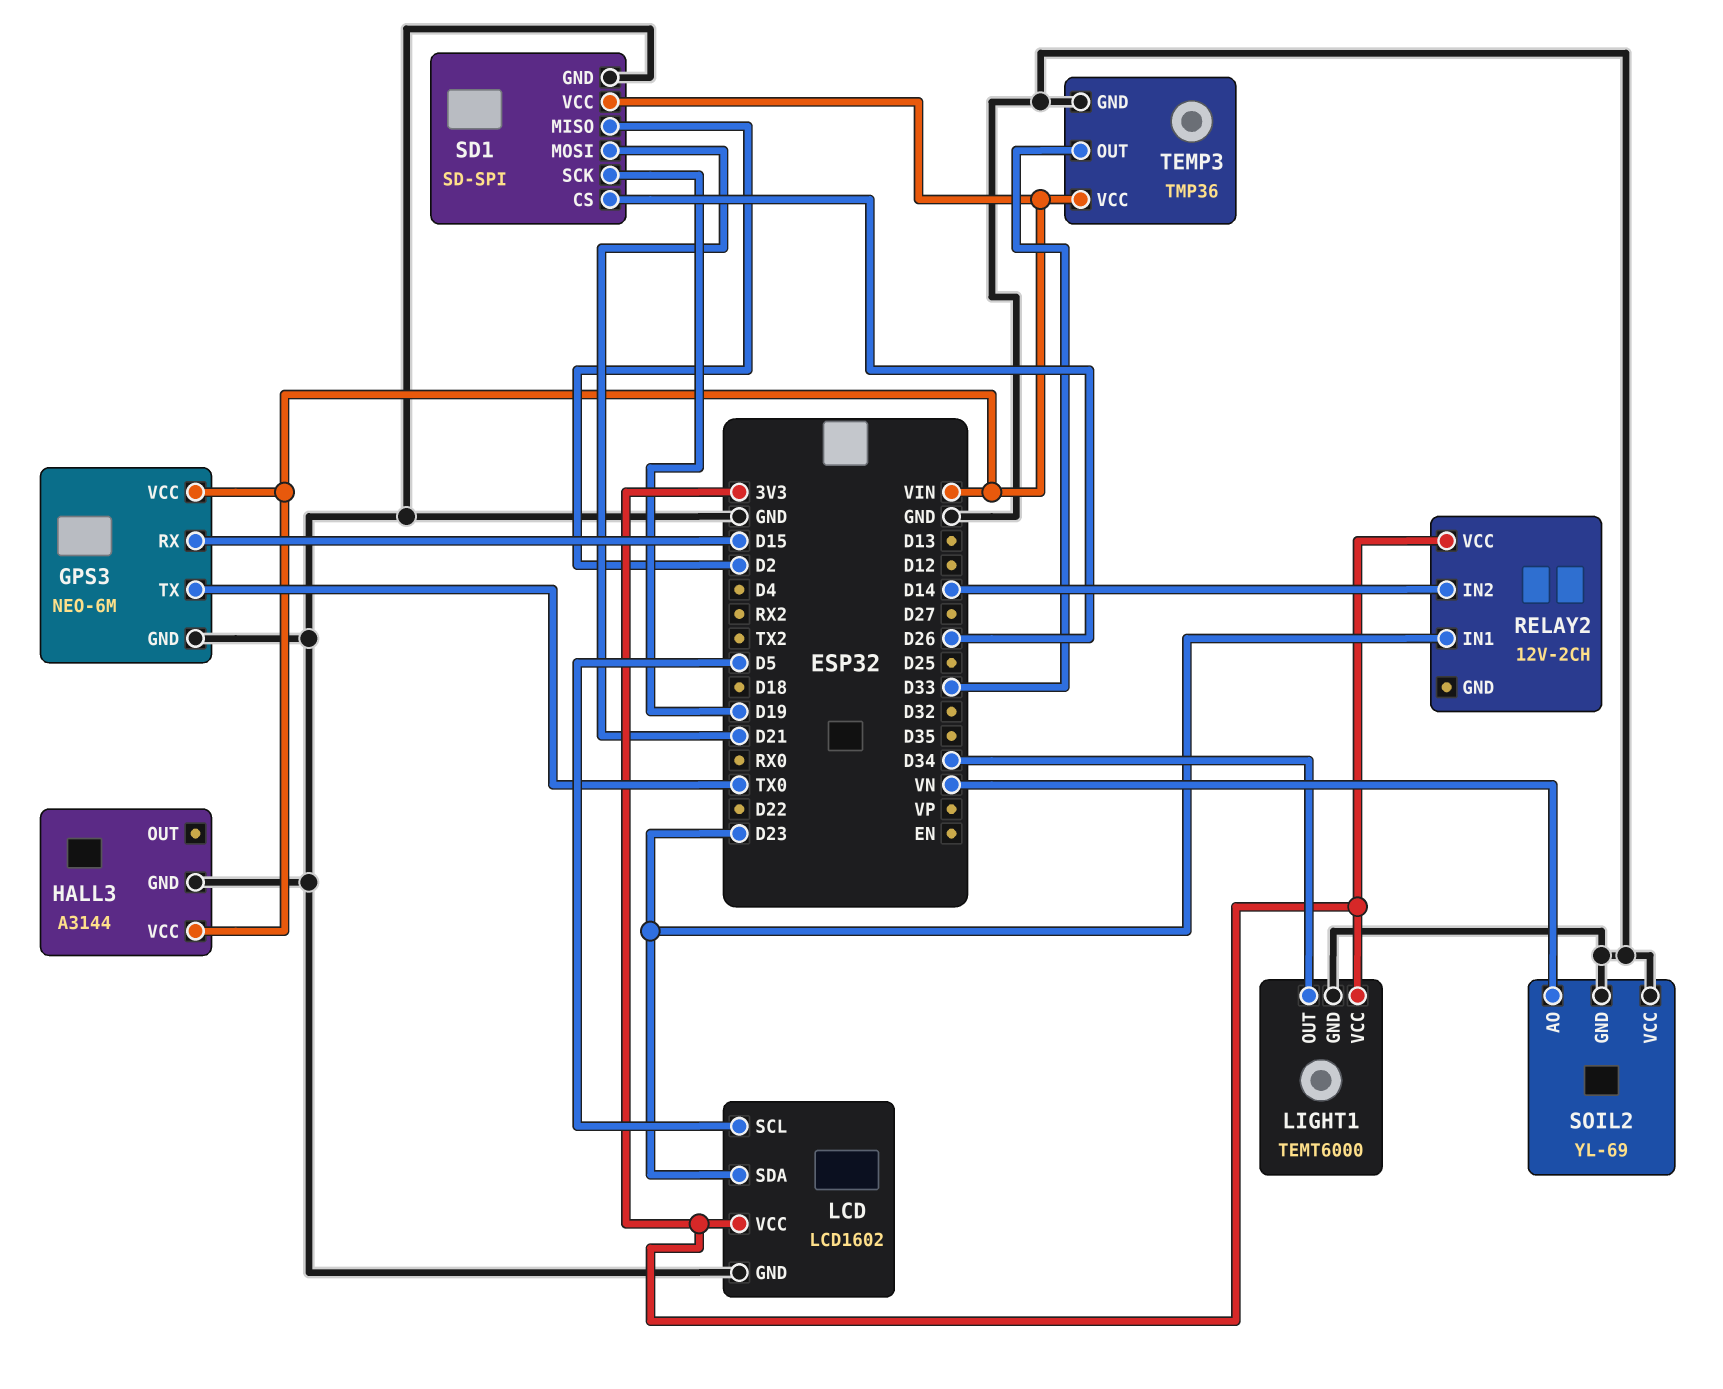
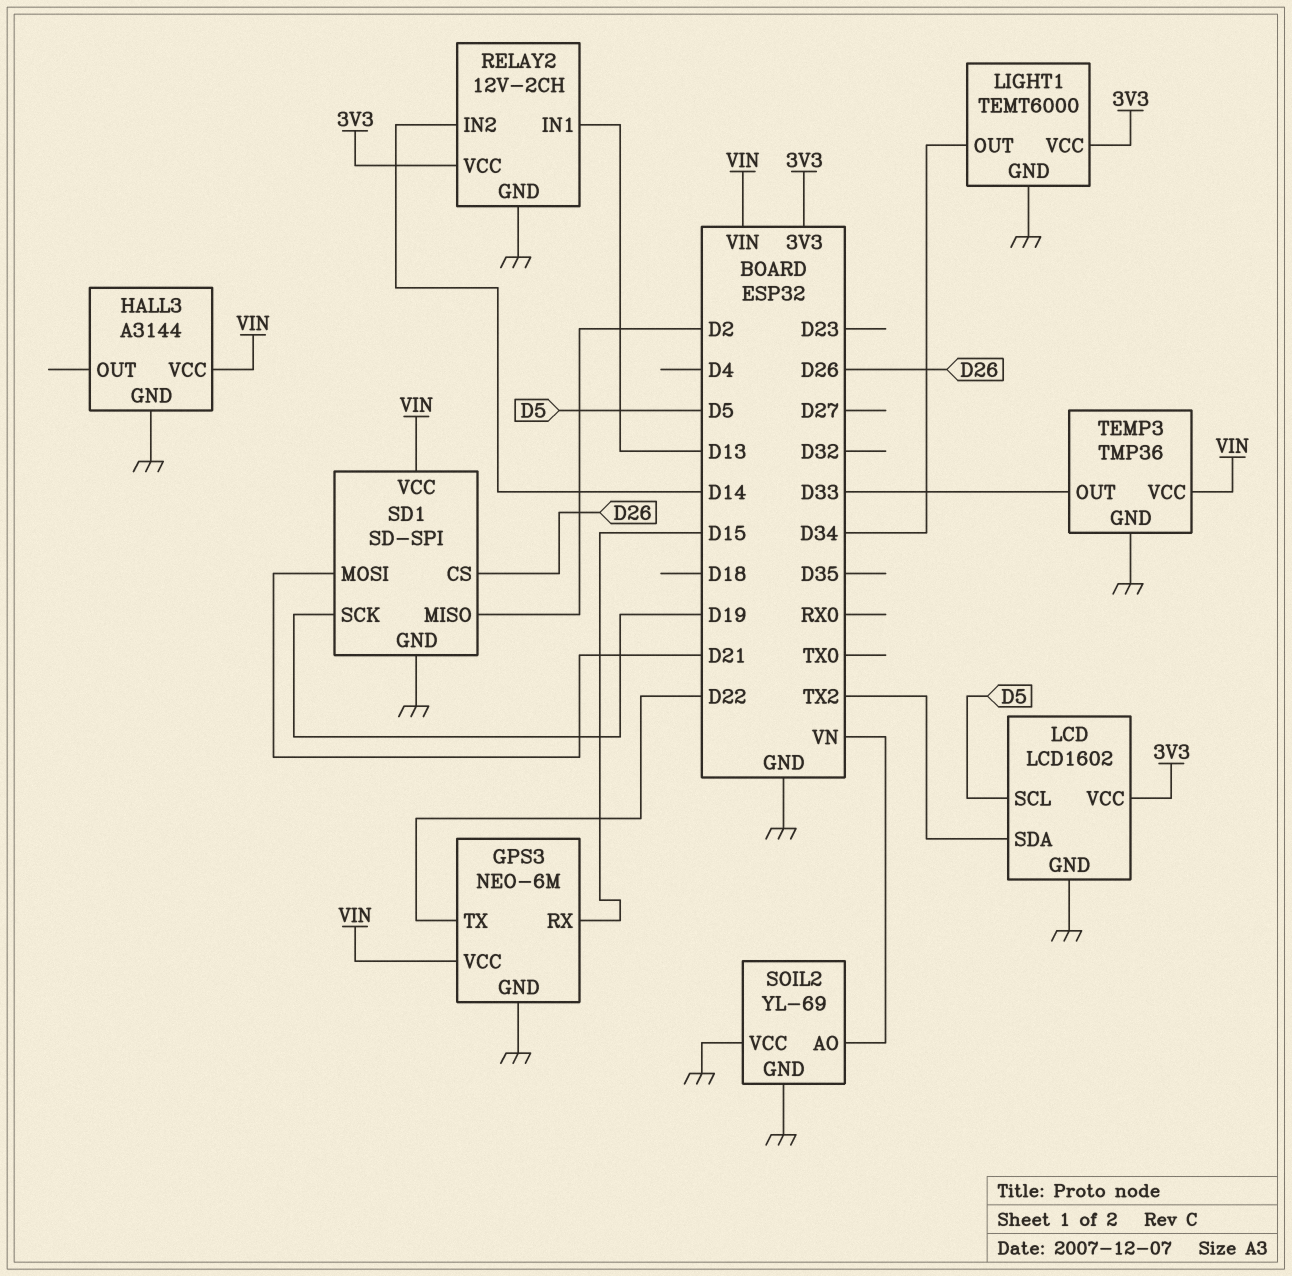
GPS3 pin TX: TX0 -> D22
LCD pin SDA: D23 -> TX2
RELAY2 pin GND: none -> GND
RELAY2 pin IN1: D23 -> D13

